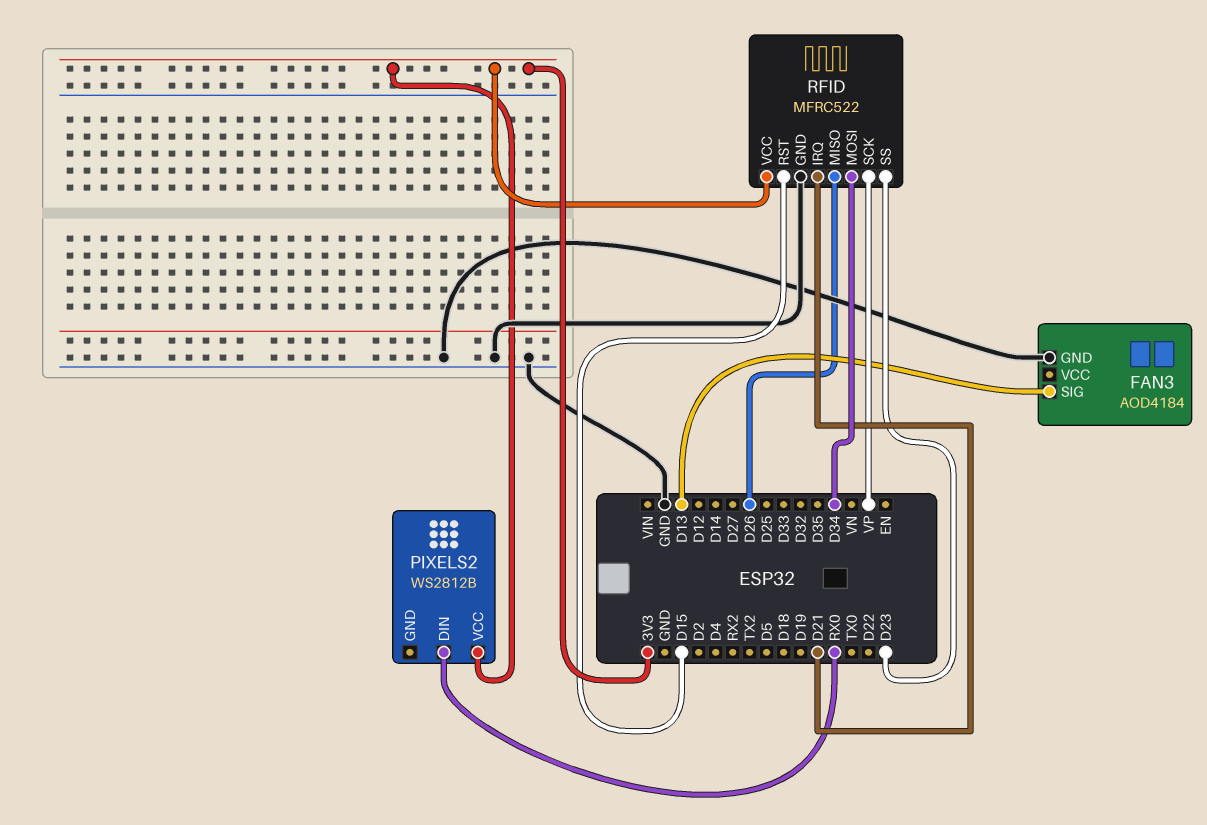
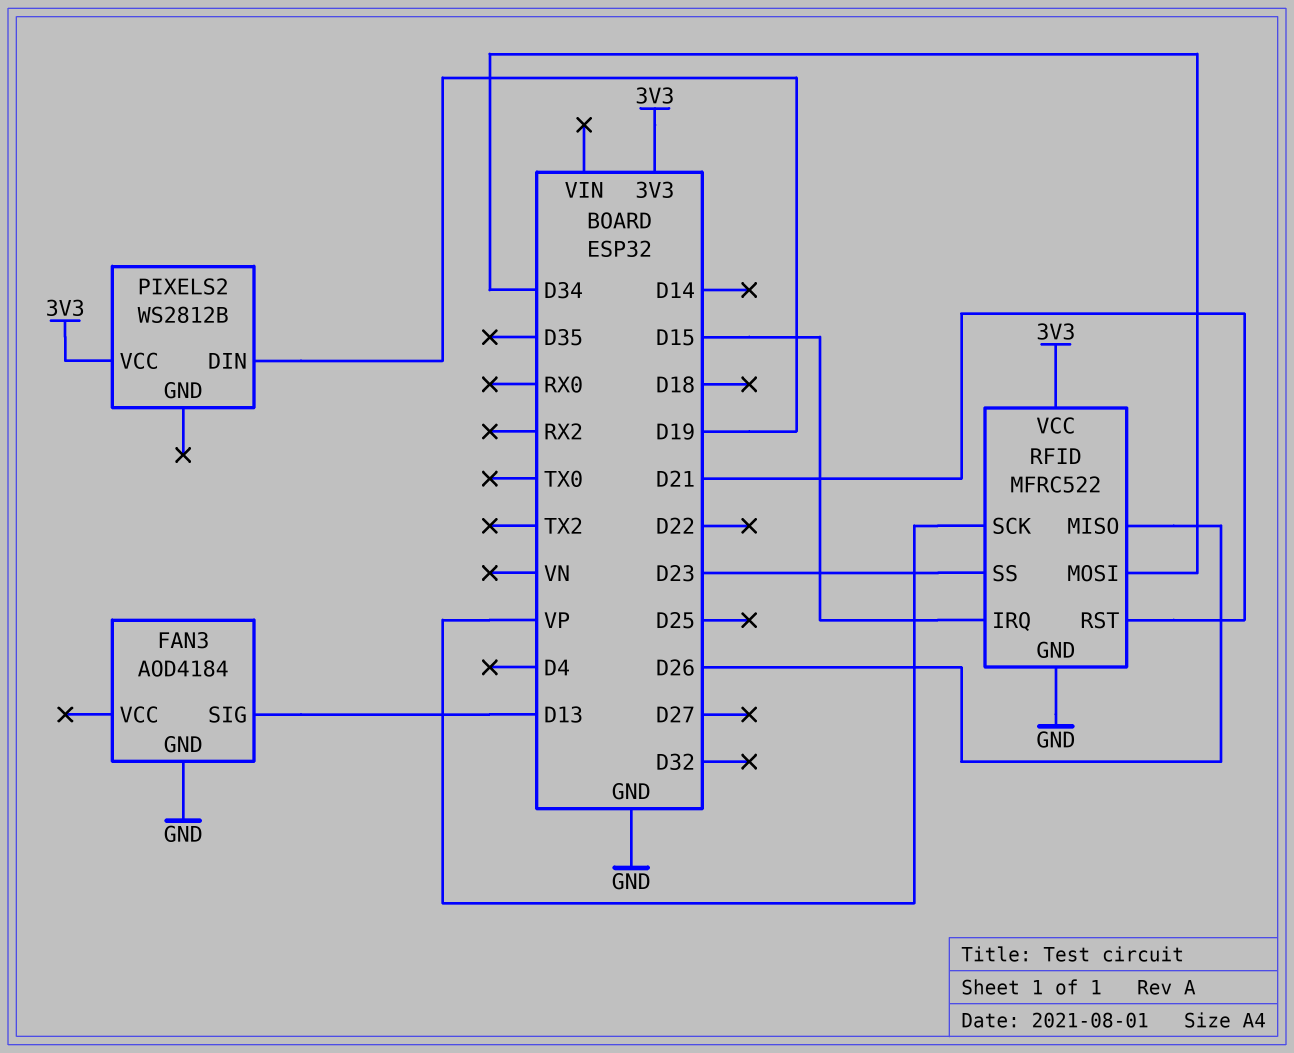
PIXELS2 pin DIN: RX0 -> D19
RFID pin IRQ: D21 -> D15
RFID pin RST: D15 -> D21

